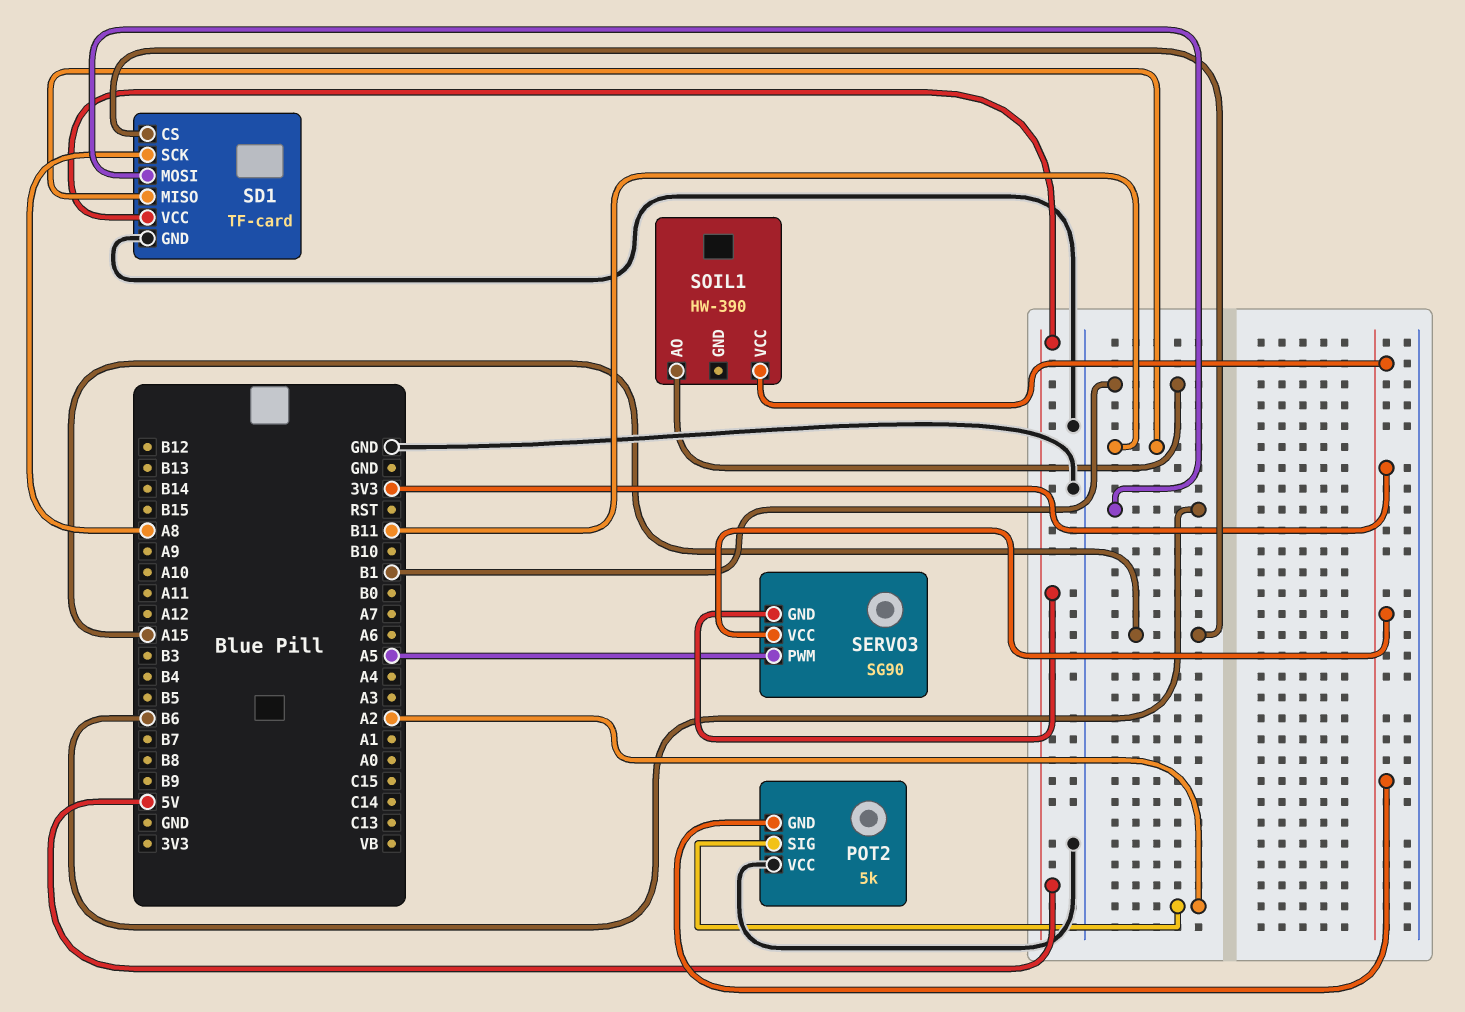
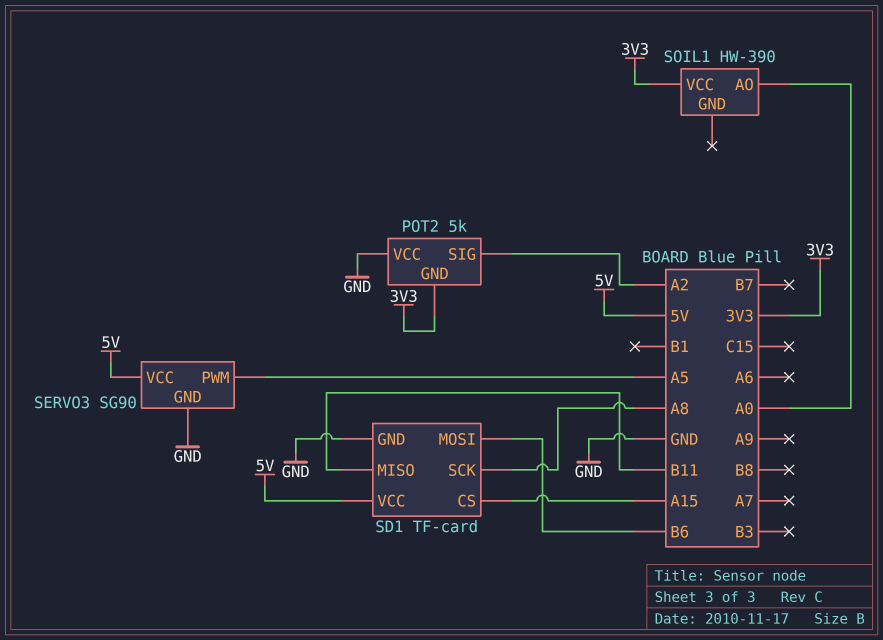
SERVO3 pin GND: 5V -> GND
SERVO3 pin VCC: 3V3 -> 5V
SOIL1 pin AO: B1 -> A0

